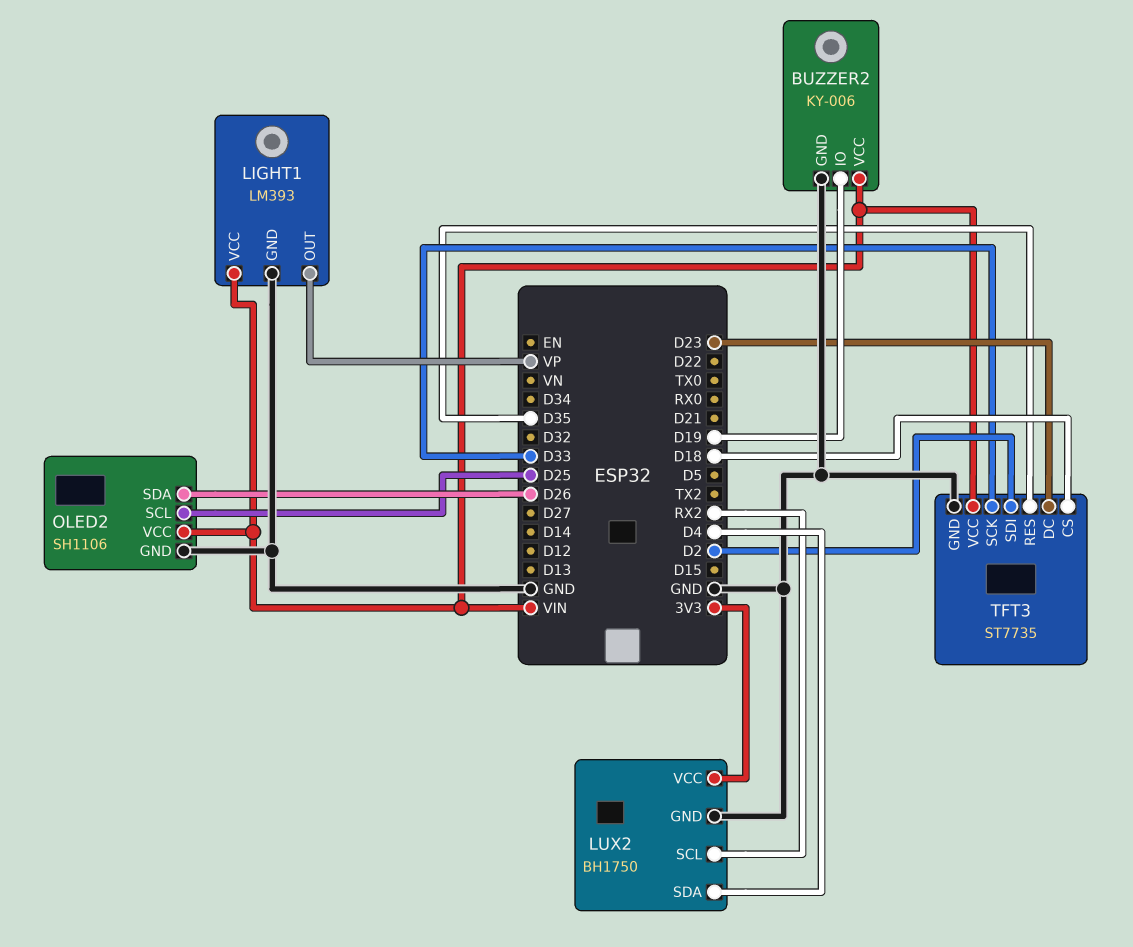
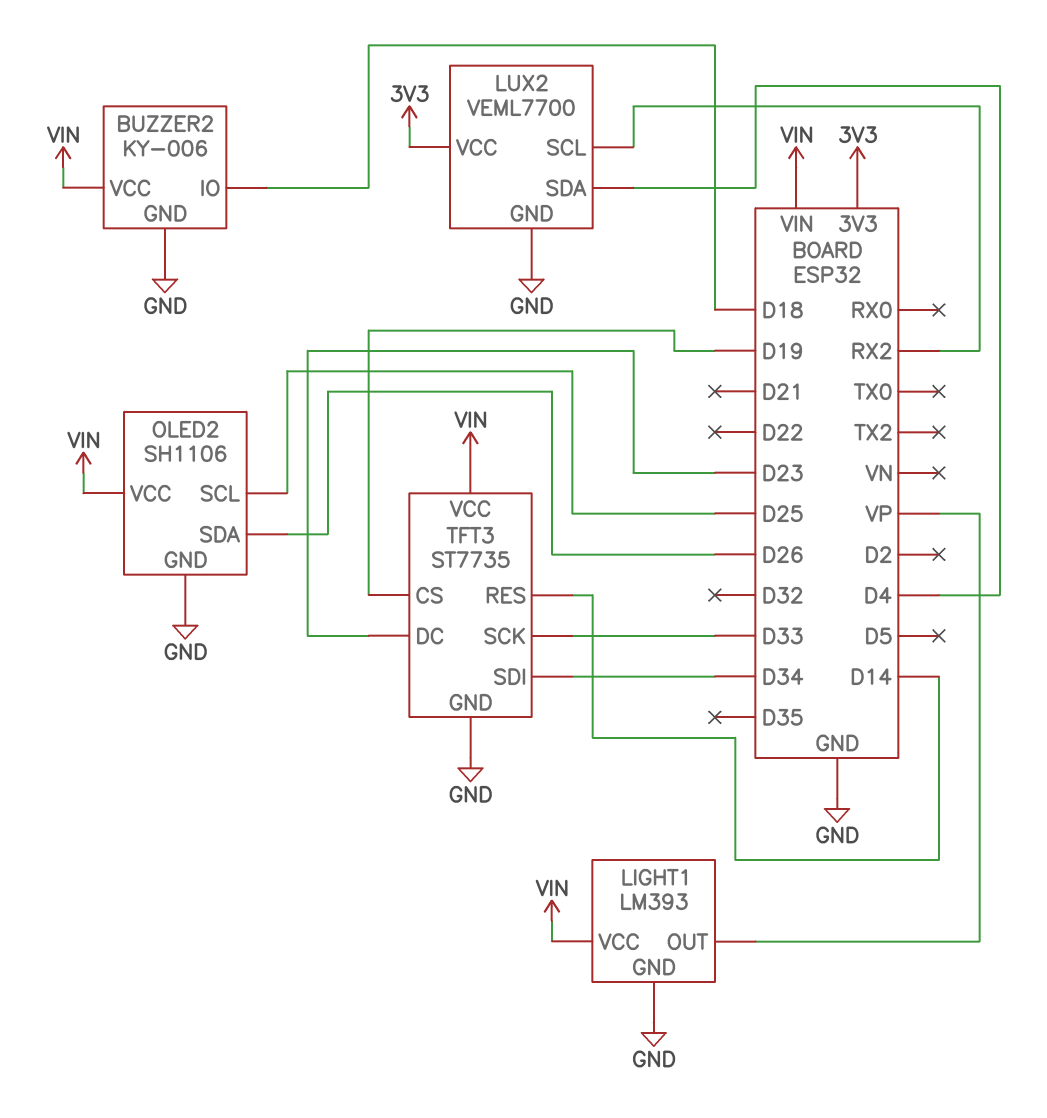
BUZZER2 pin IO: D19 -> D18
LUX2: BH1750 -> VEML7700
TFT3 pin CS: D18 -> D19
TFT3 pin RES: D35 -> D14
TFT3 pin SDI: D2 -> D34

